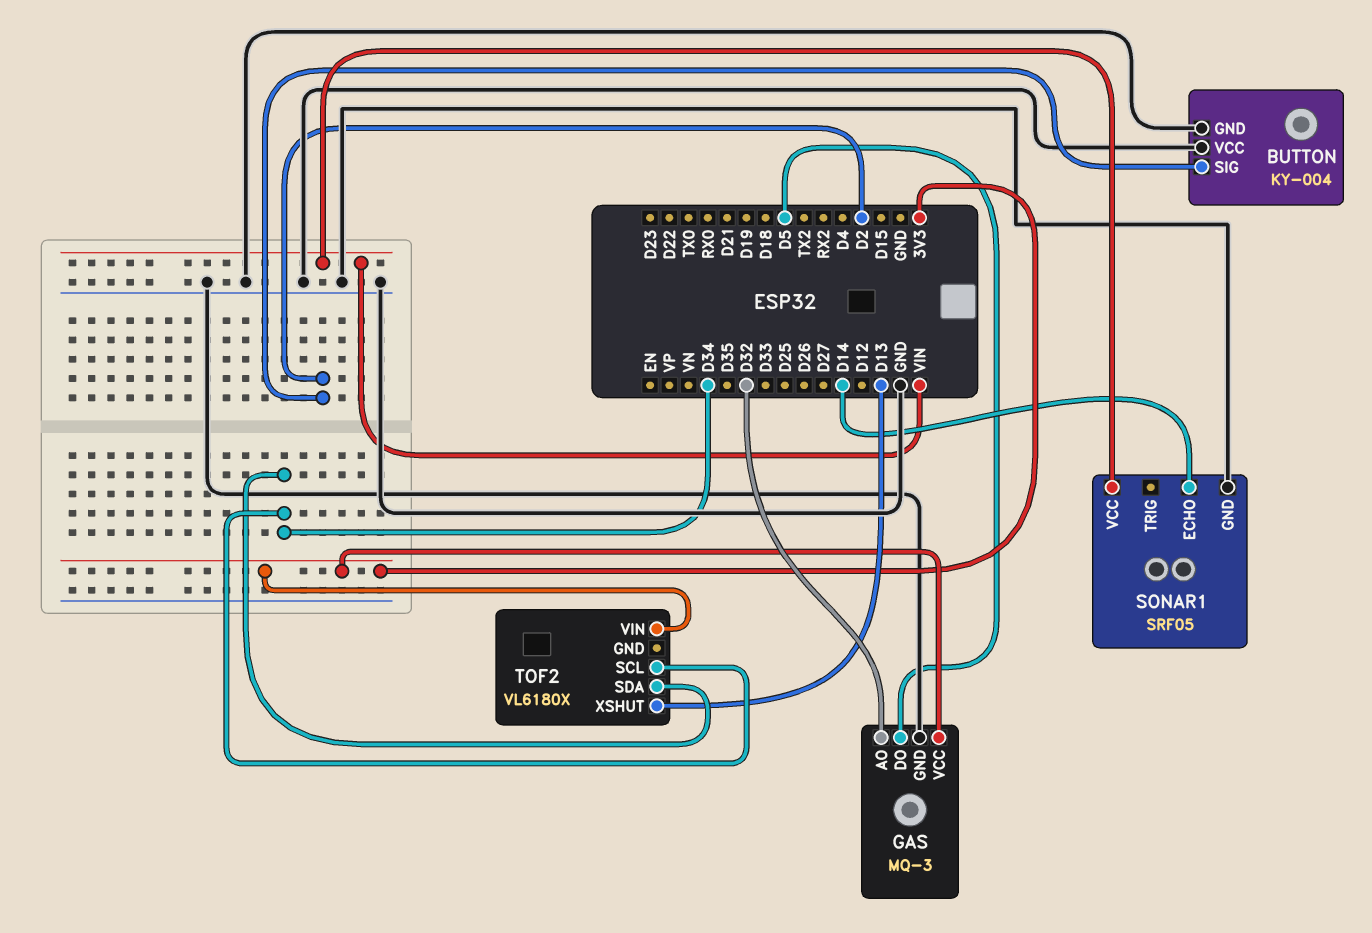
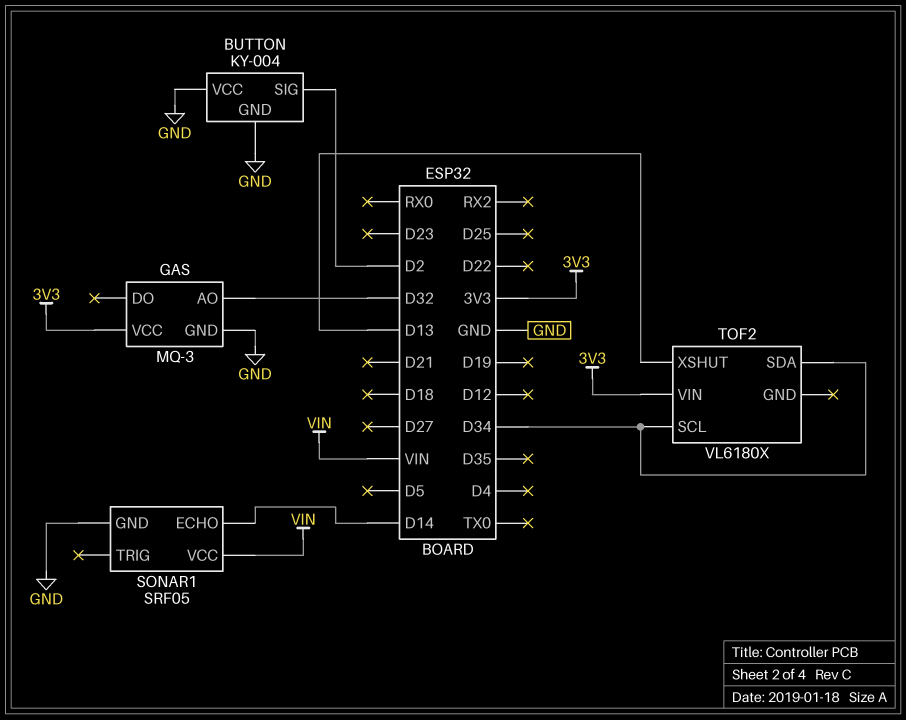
GAS pin DO: D5 -> none

